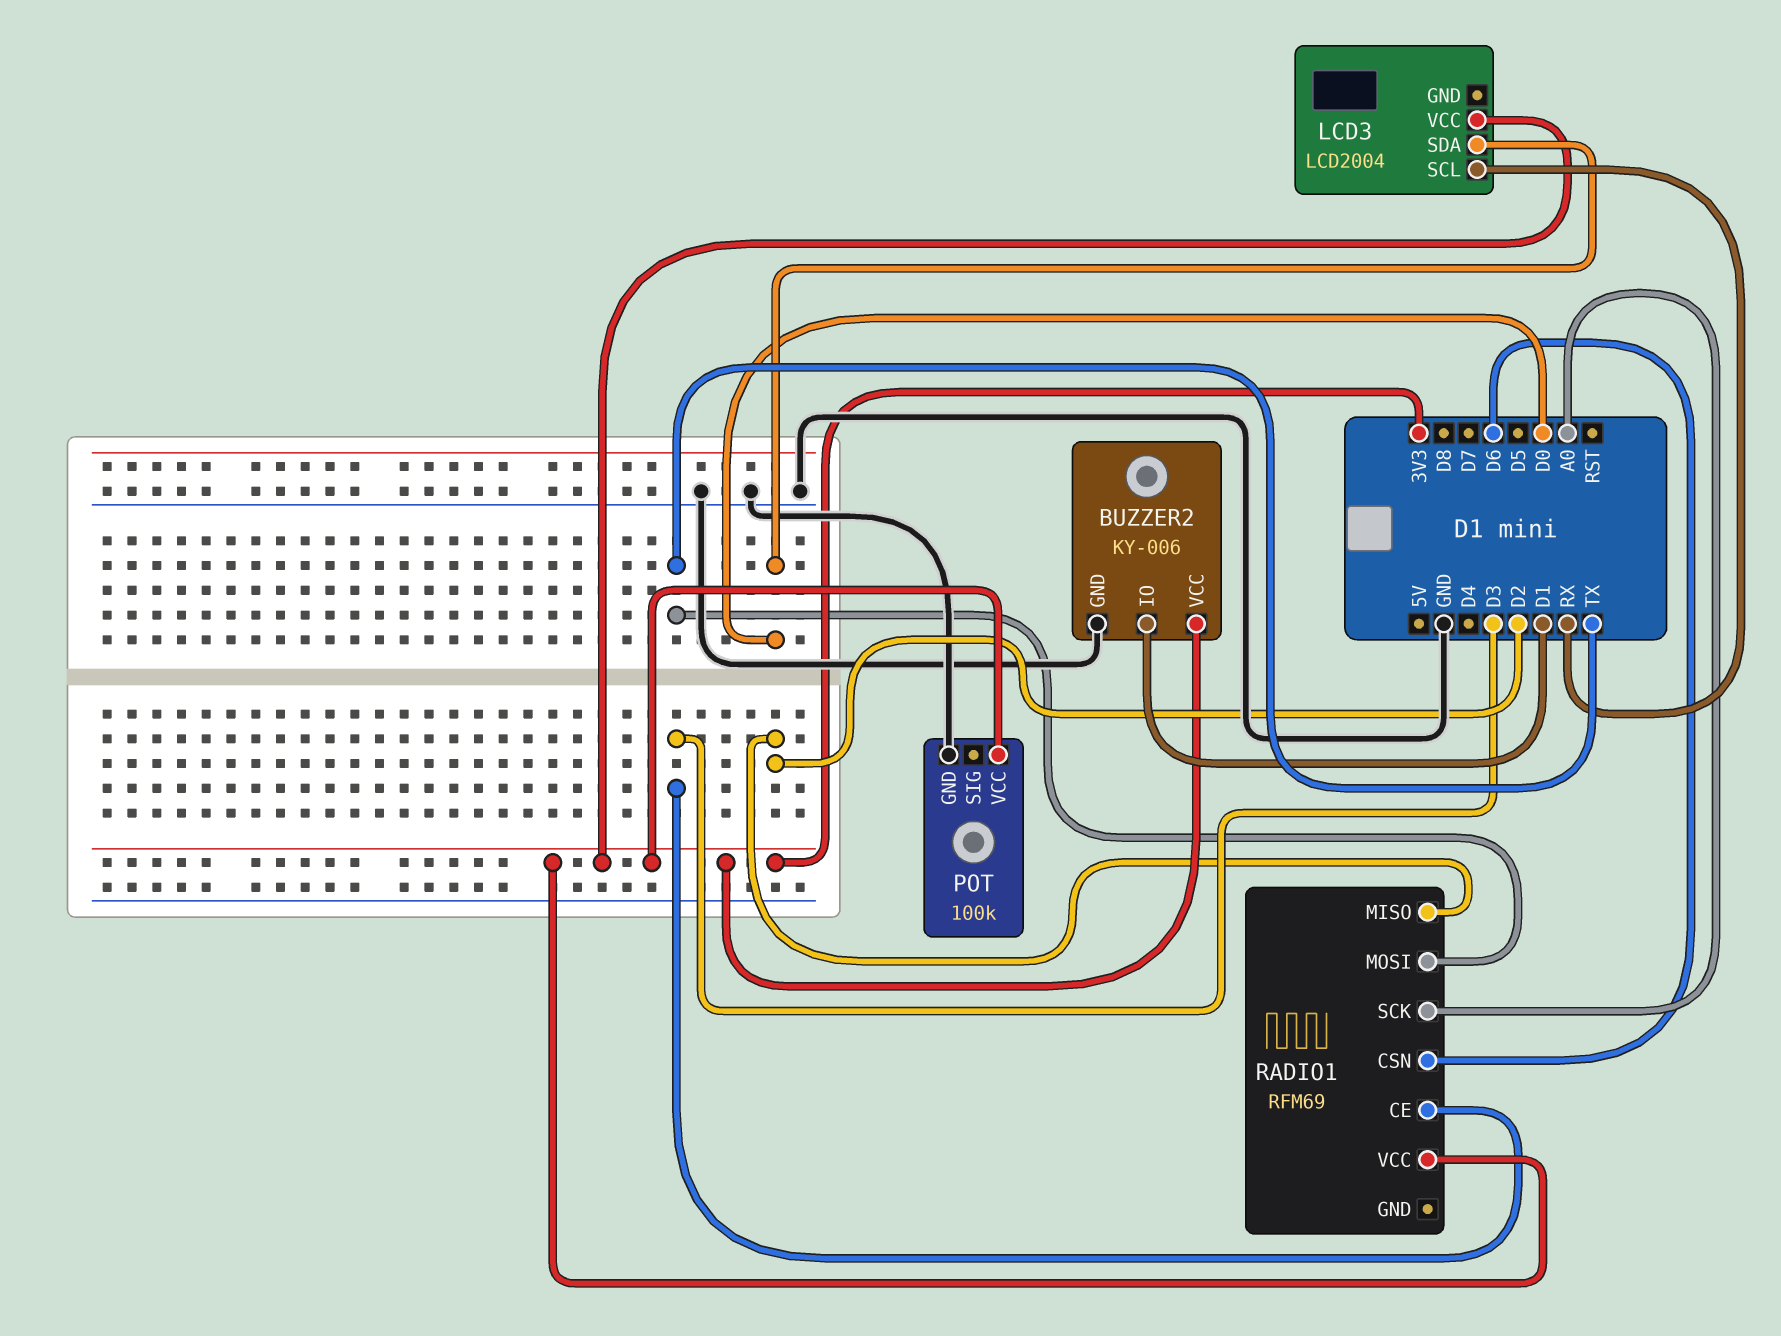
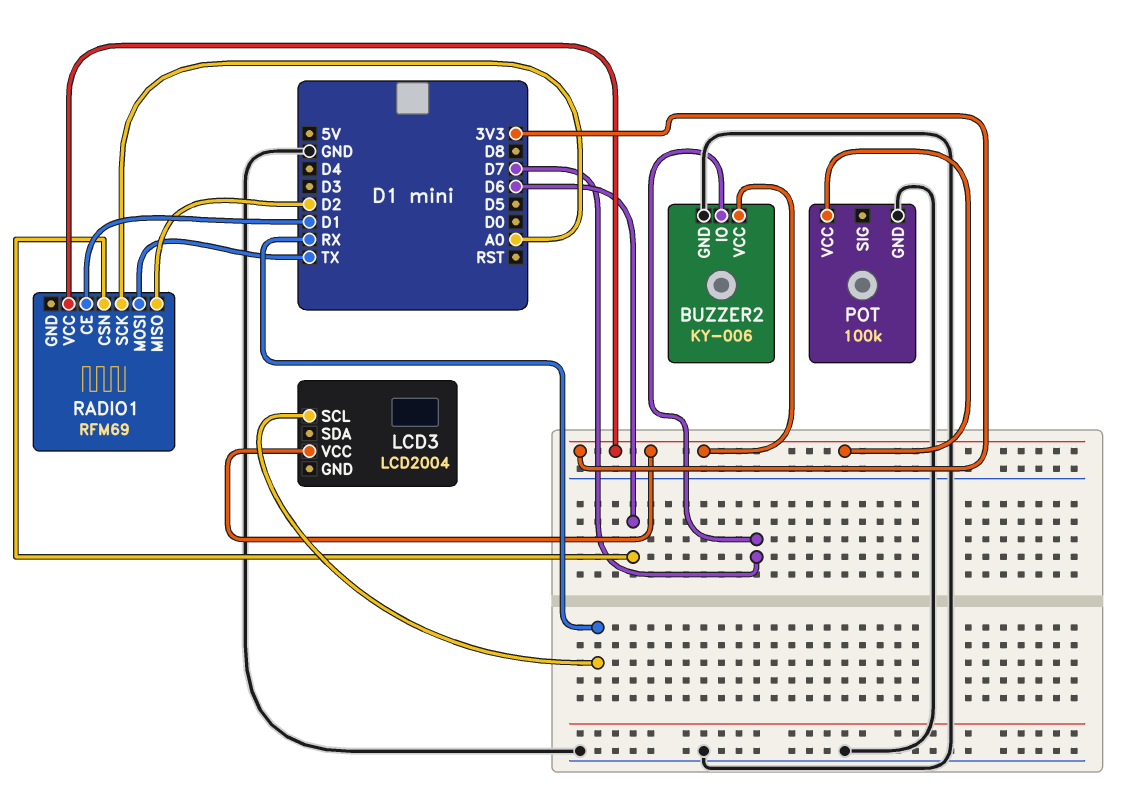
BUZZER2 pin IO: D1 -> D7
LCD3 pin SDA: D0 -> none
RADIO1 pin CE: D3 -> D1

